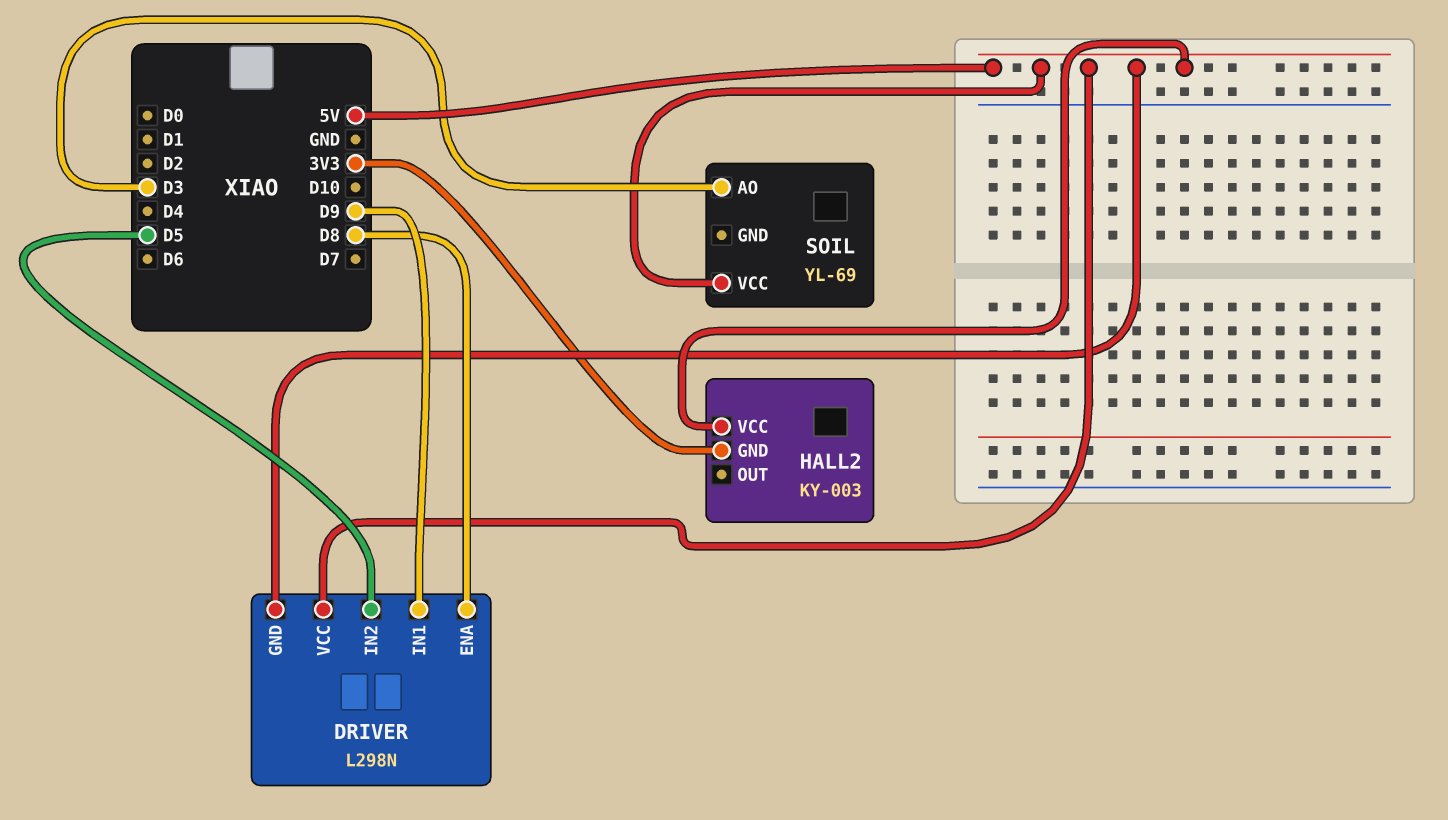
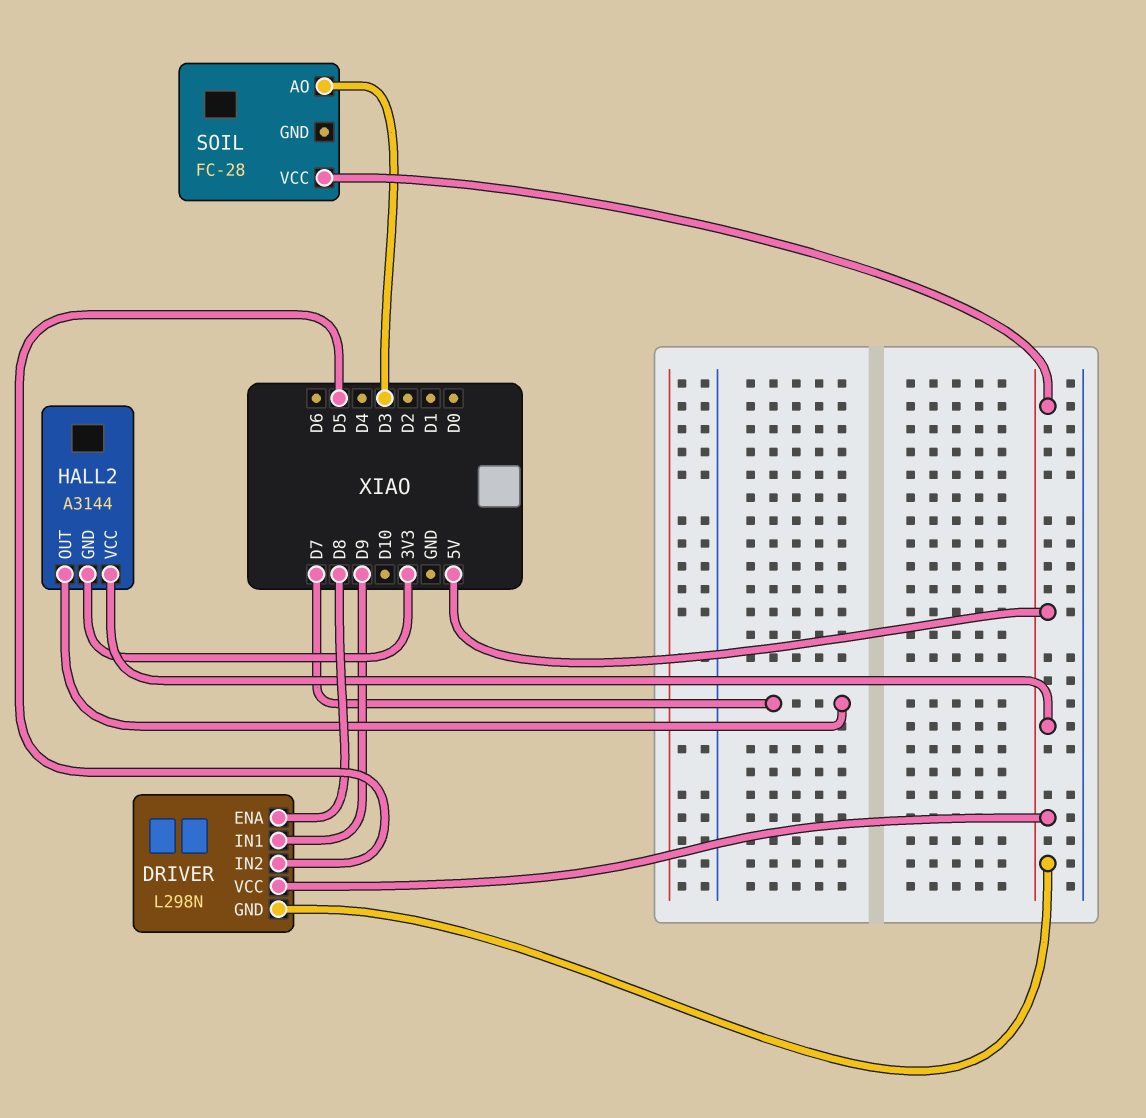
HALL2: KY-003 -> A3144
HALL2 pin OUT: none -> D7
SOIL: YL-69 -> FC-28

